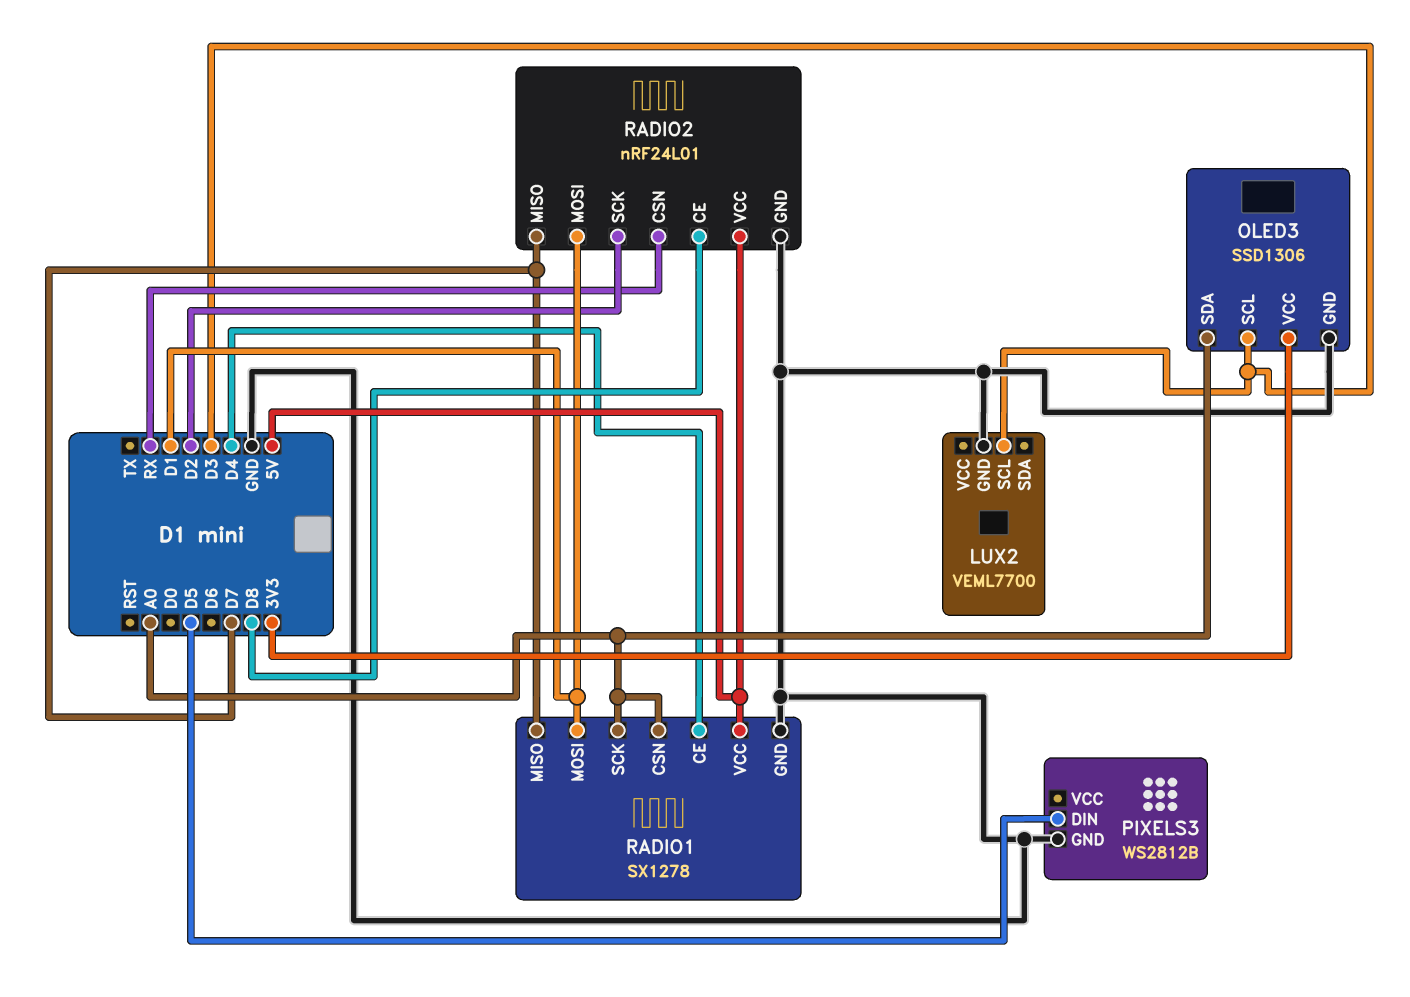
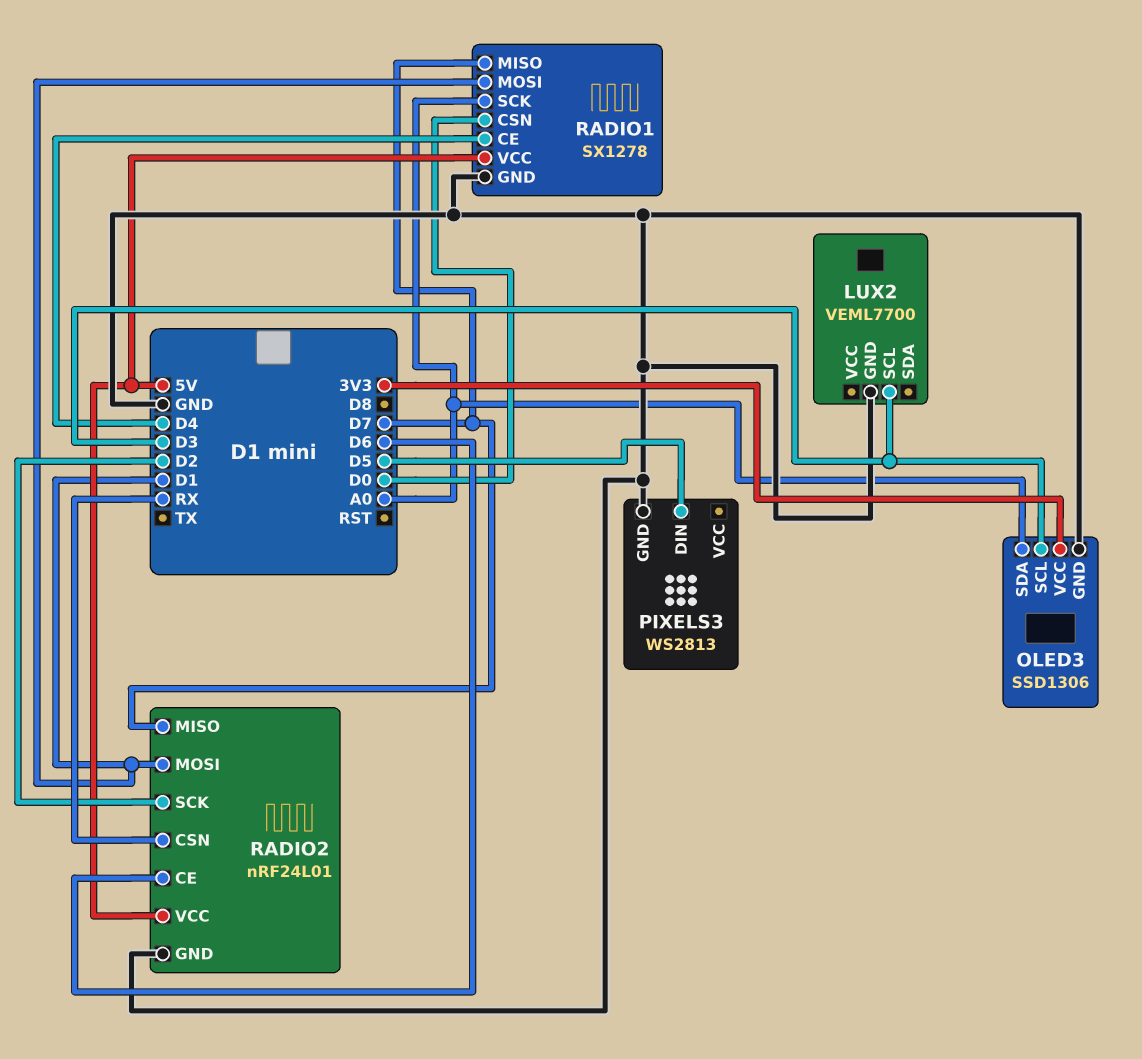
PIXELS3: WS2812B -> WS2813
RADIO1 pin CSN: A0 -> D0
RADIO2 pin CE: D8 -> D6

